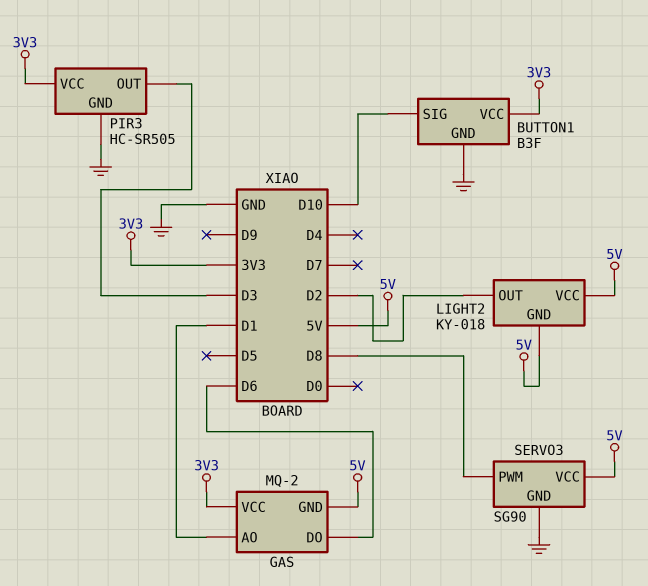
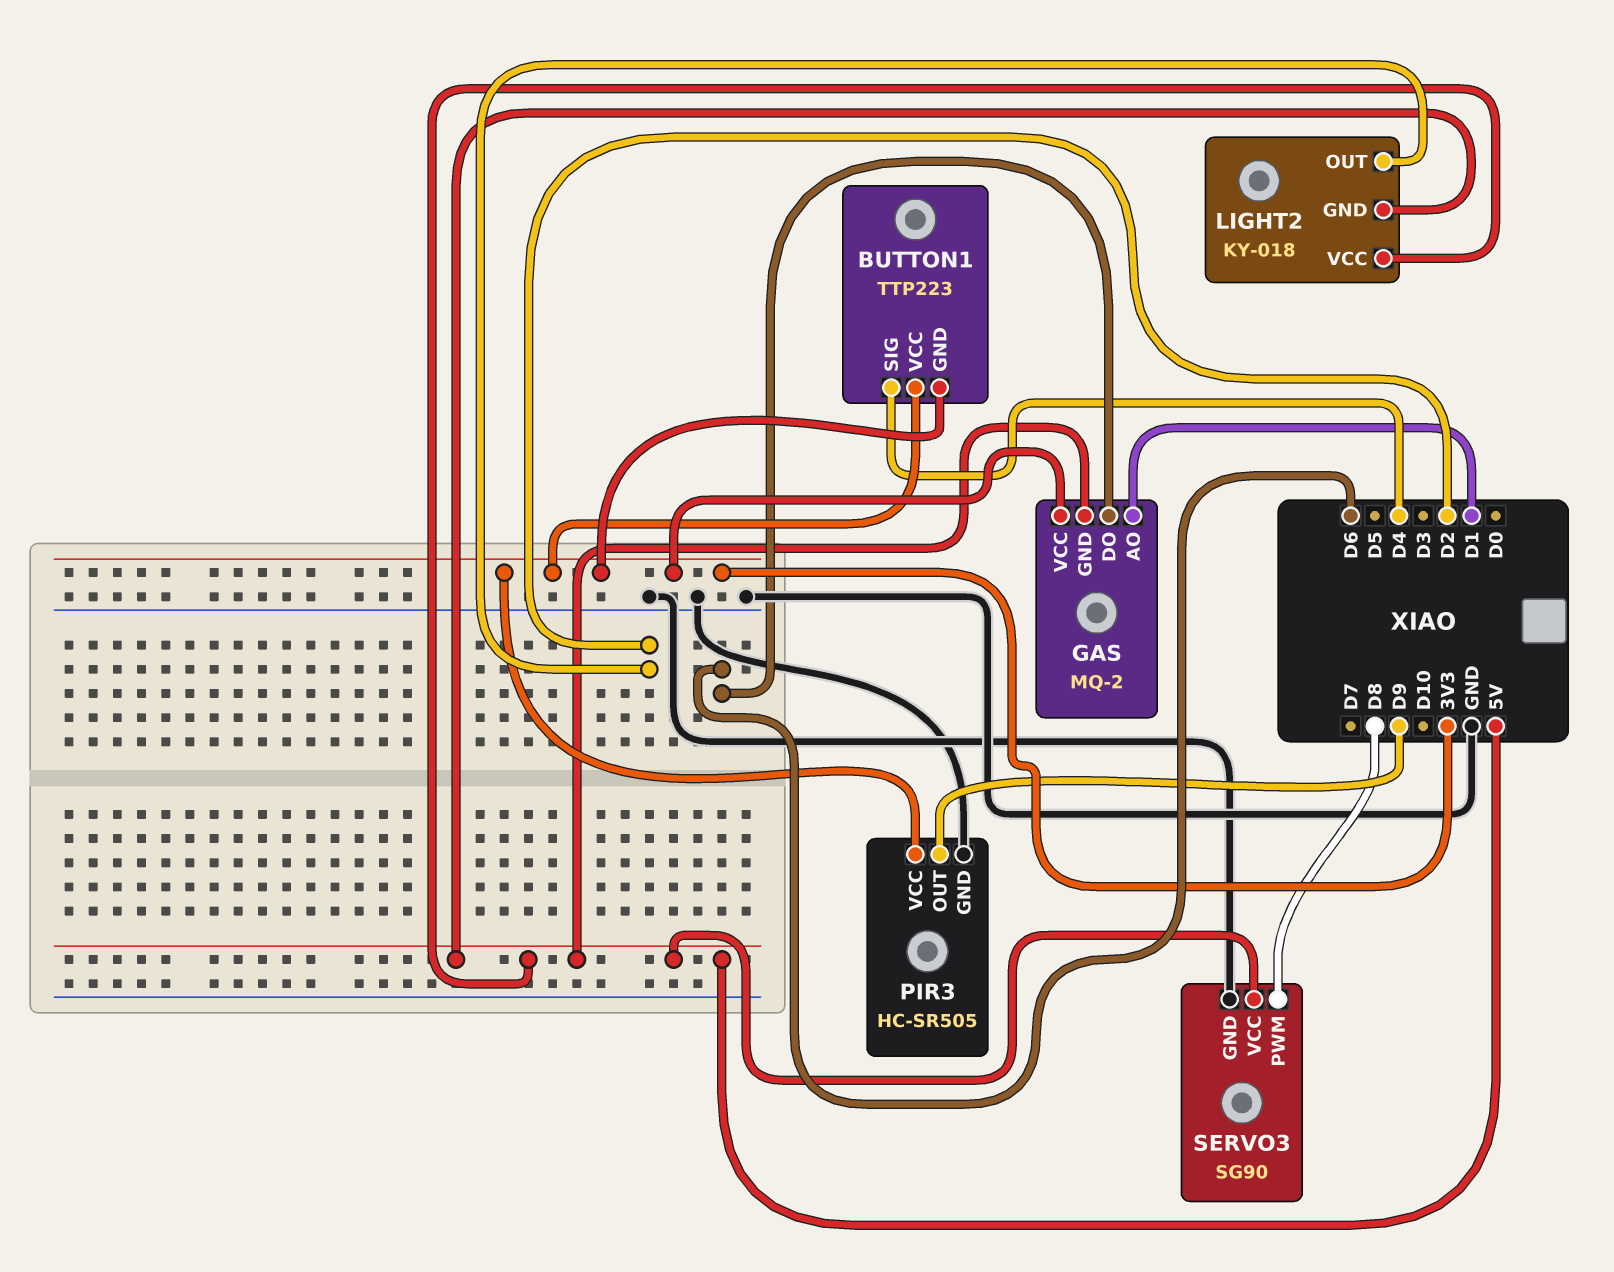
BUTTON1: B3F -> TTP223
BUTTON1 pin GND: GND -> 3V3
BUTTON1 pin SIG: D10 -> D4
PIR3 pin OUT: D3 -> D9

